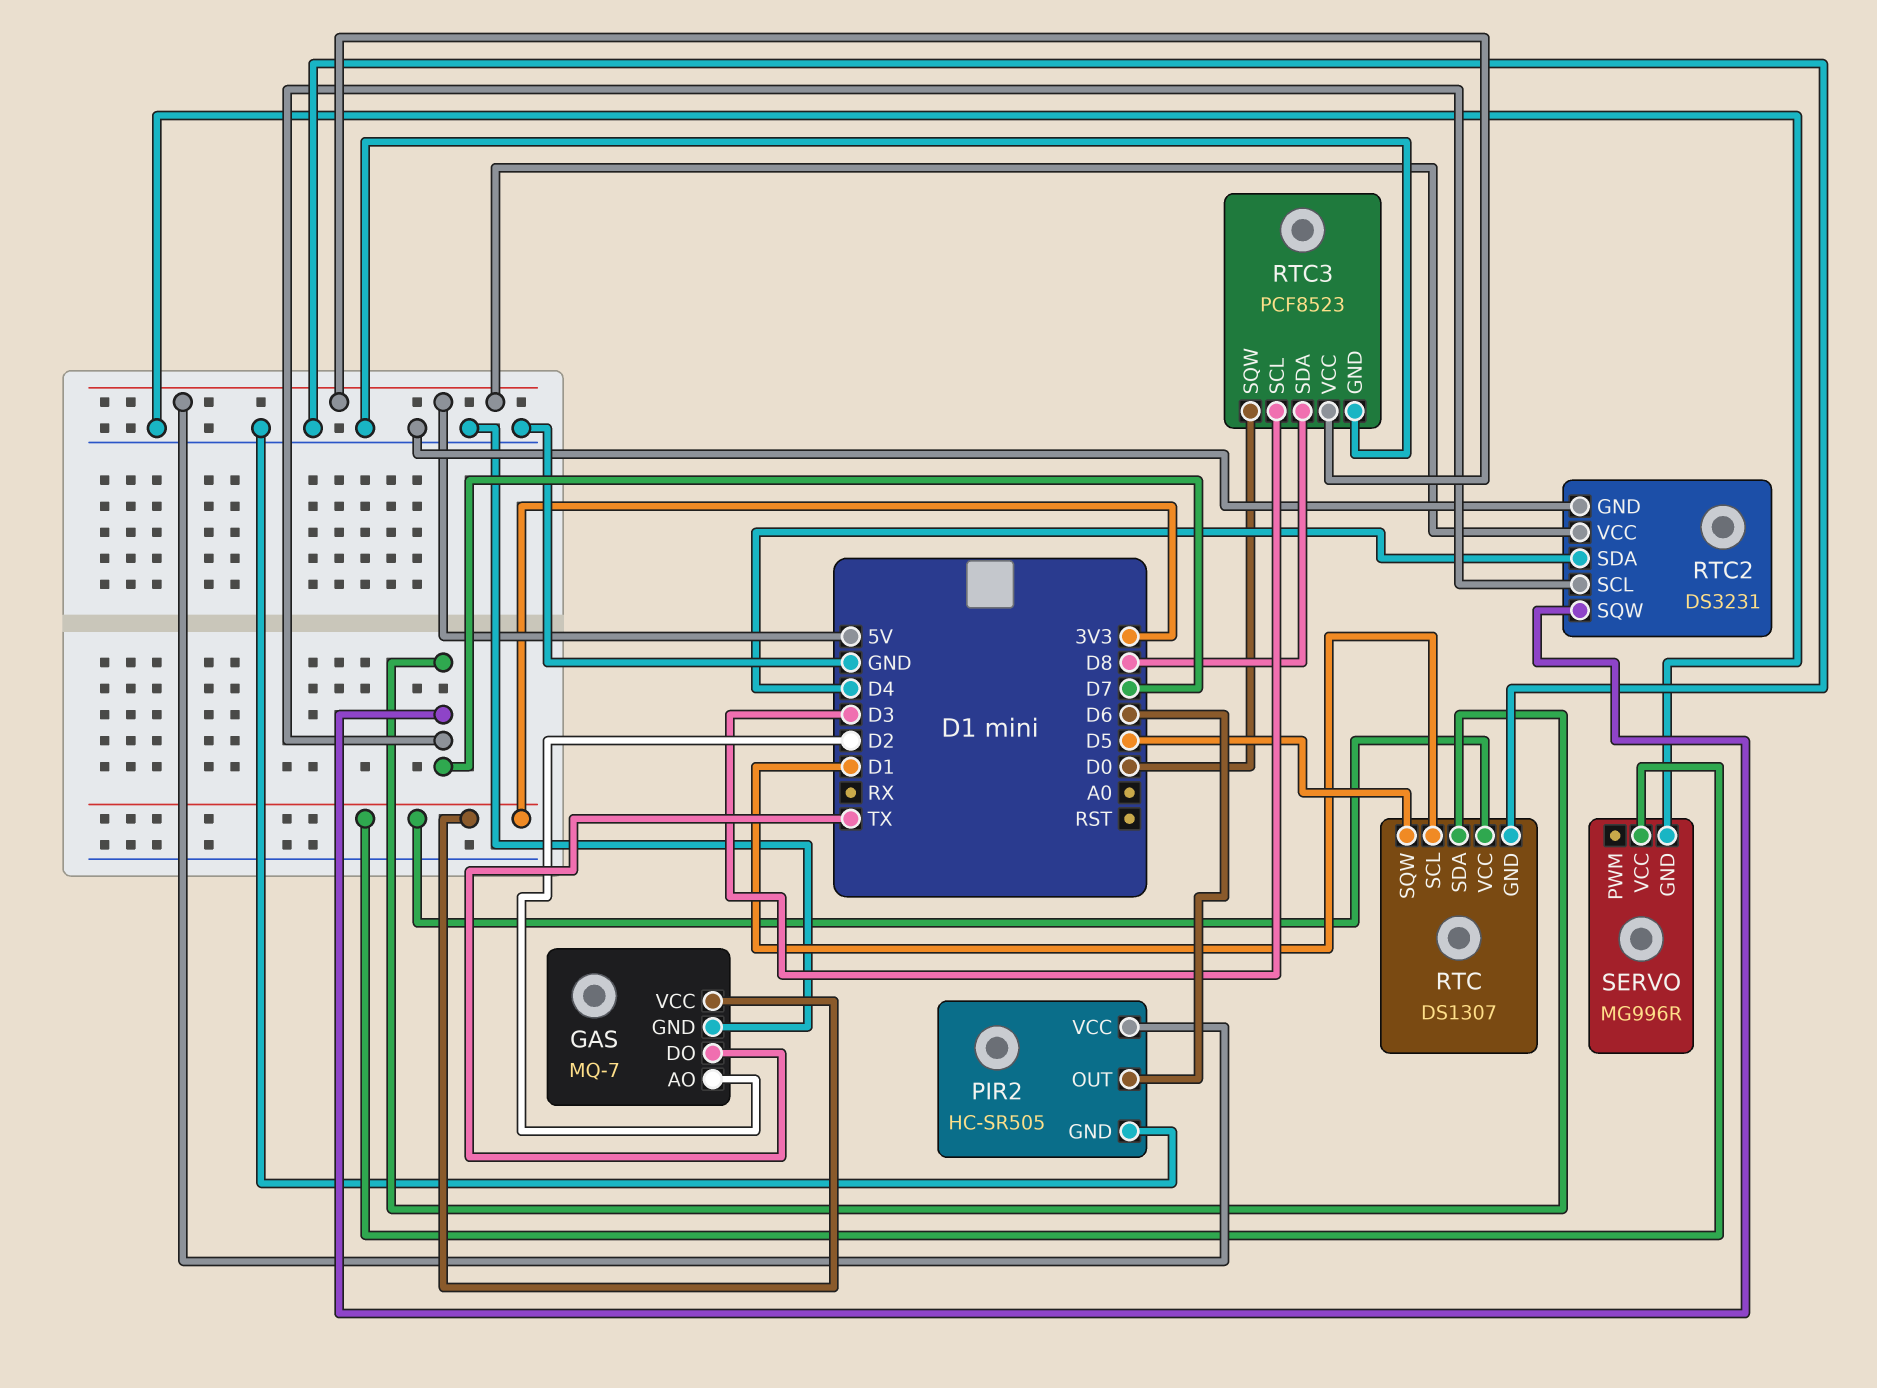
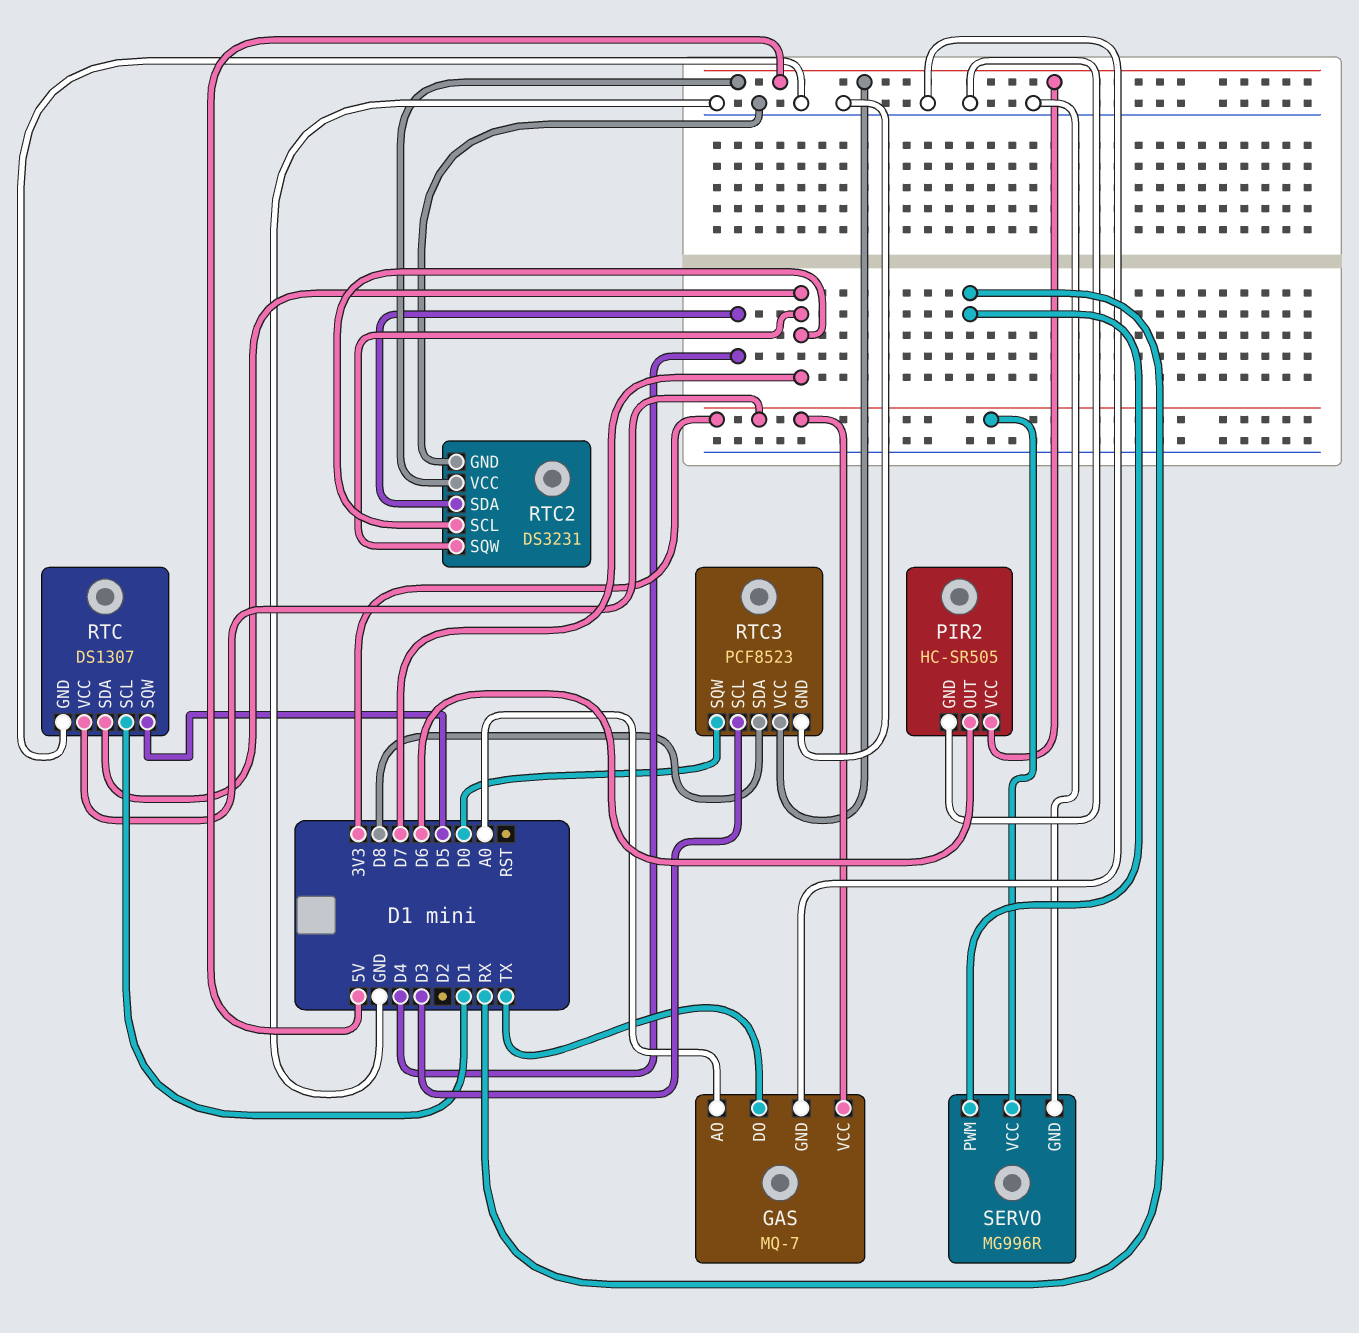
GAS pin AO: D2 -> A0
SERVO pin PWM: none -> RX

